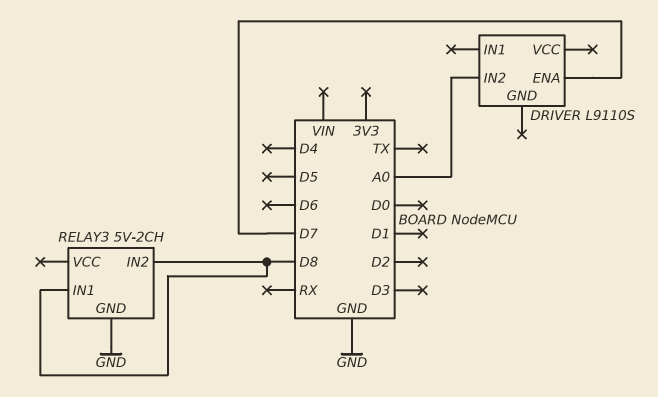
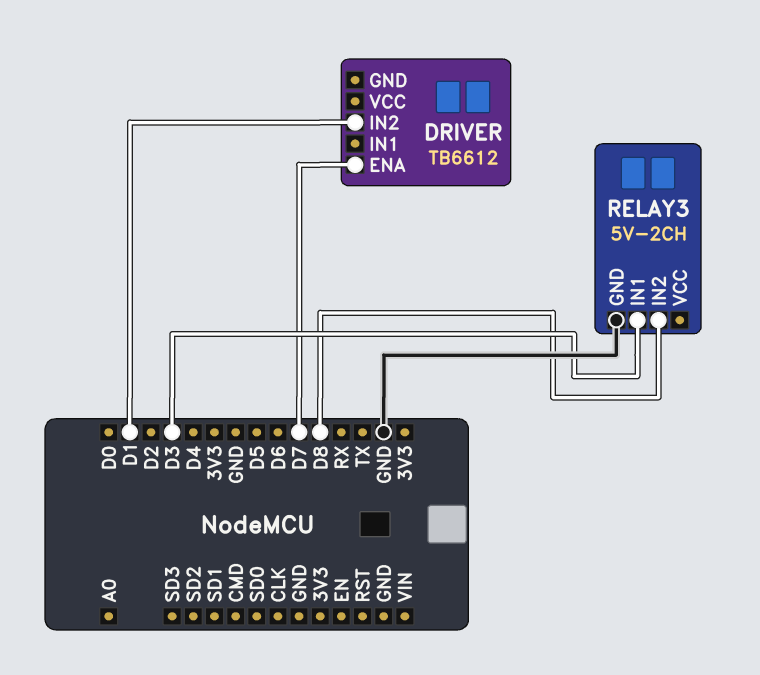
DRIVER: L9110S -> TB6612
DRIVER pin IN2: A0 -> D1
RELAY3 pin IN1: D8 -> D3

